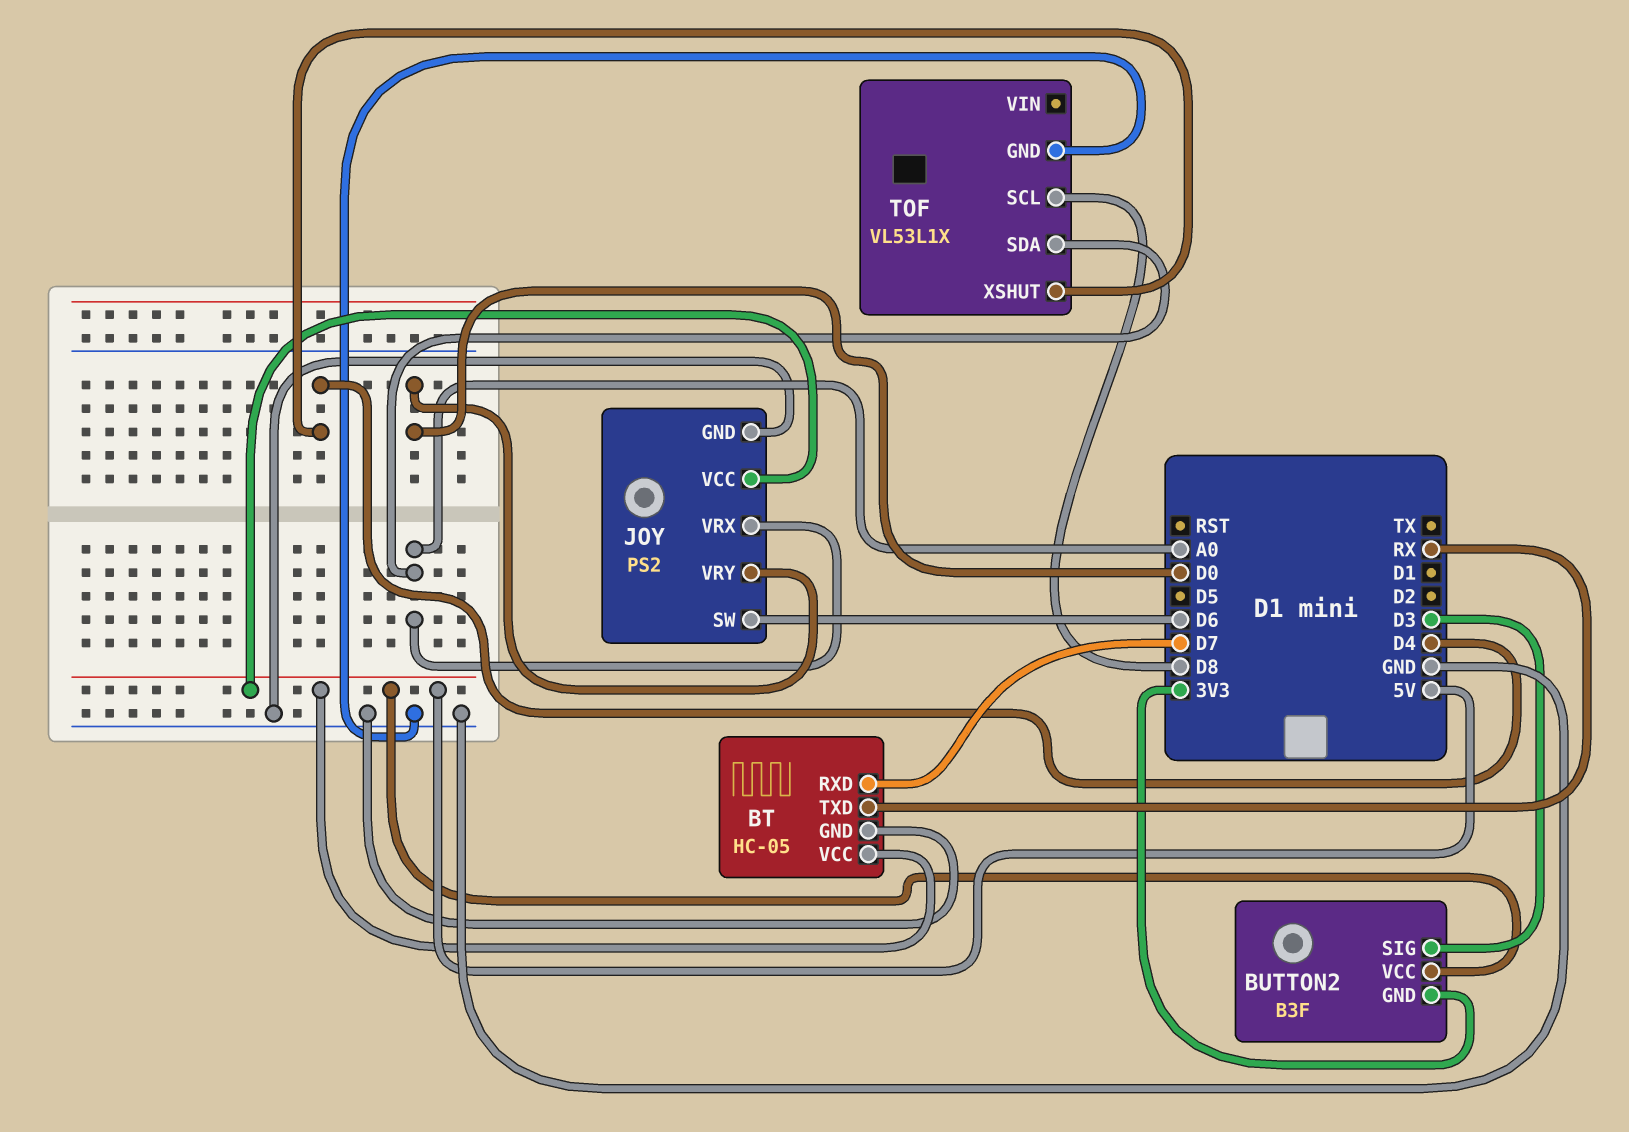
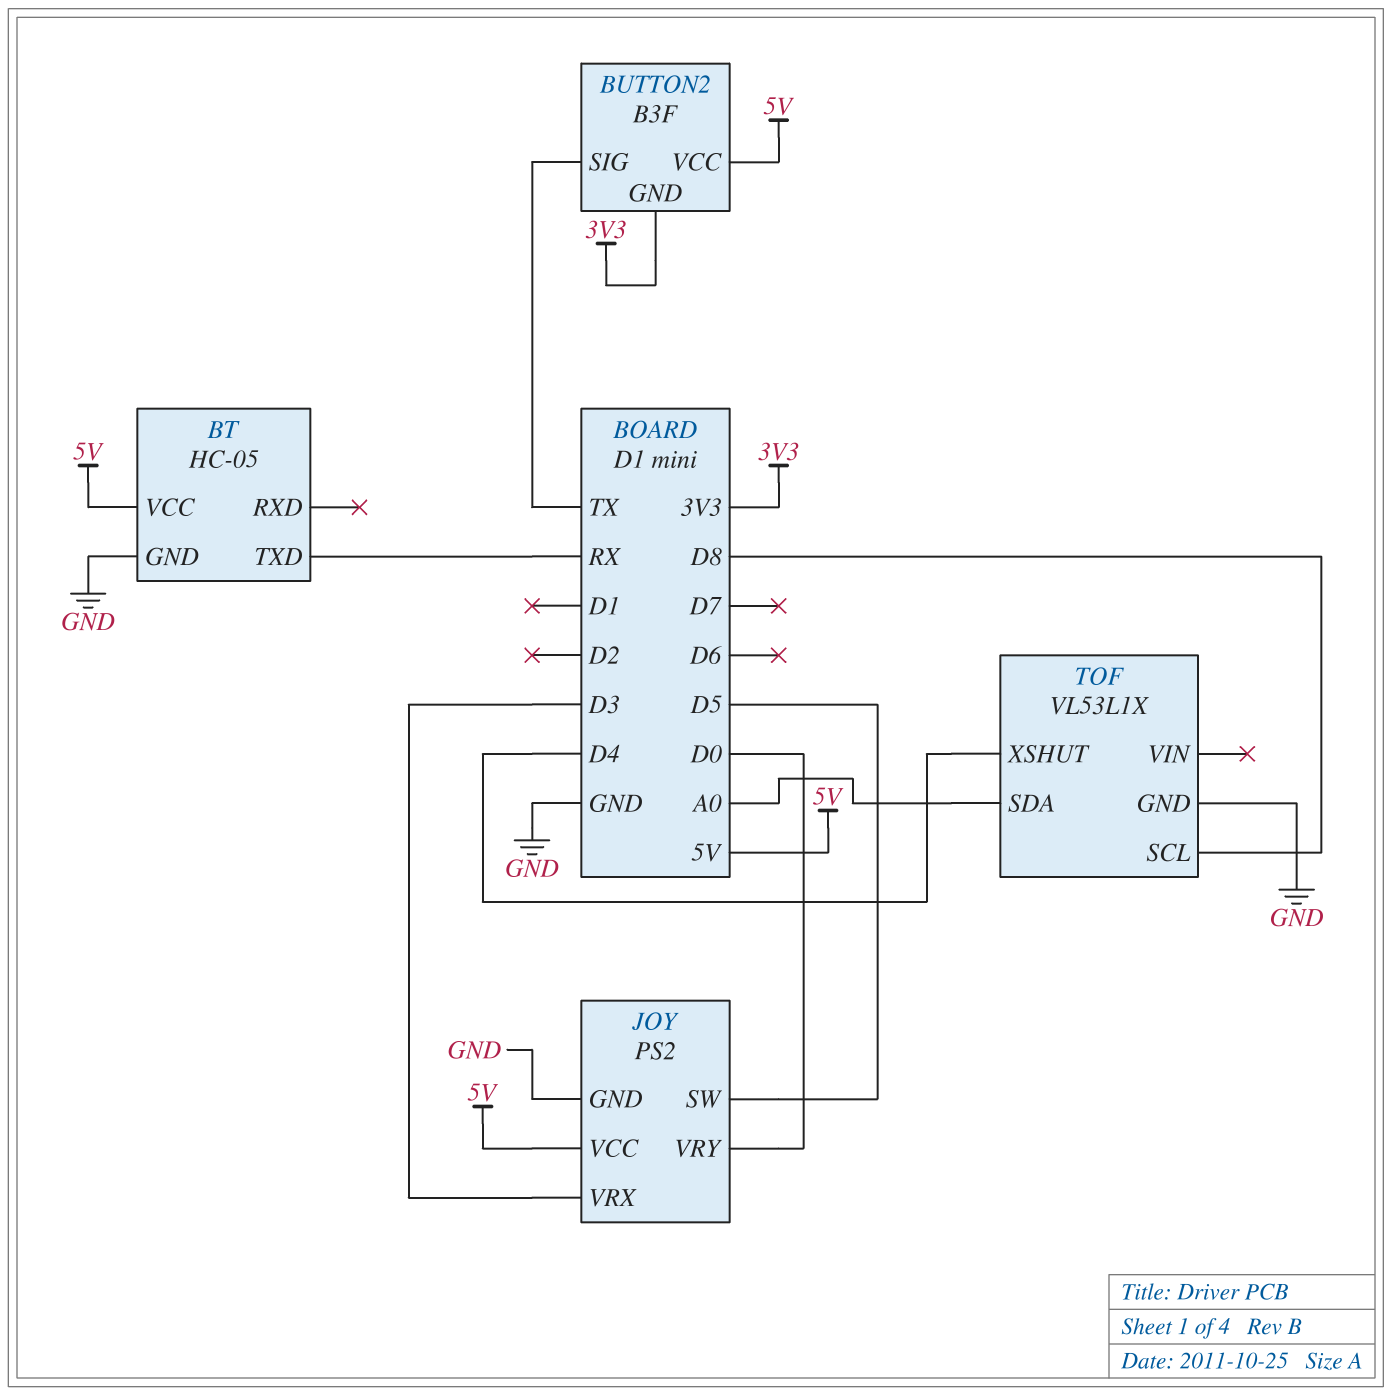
BT pin RXD: D7 -> none
BUTTON2 pin SIG: D3 -> TX
JOY pin SW: D6 -> D5
JOY pin VRX: A0 -> D3

